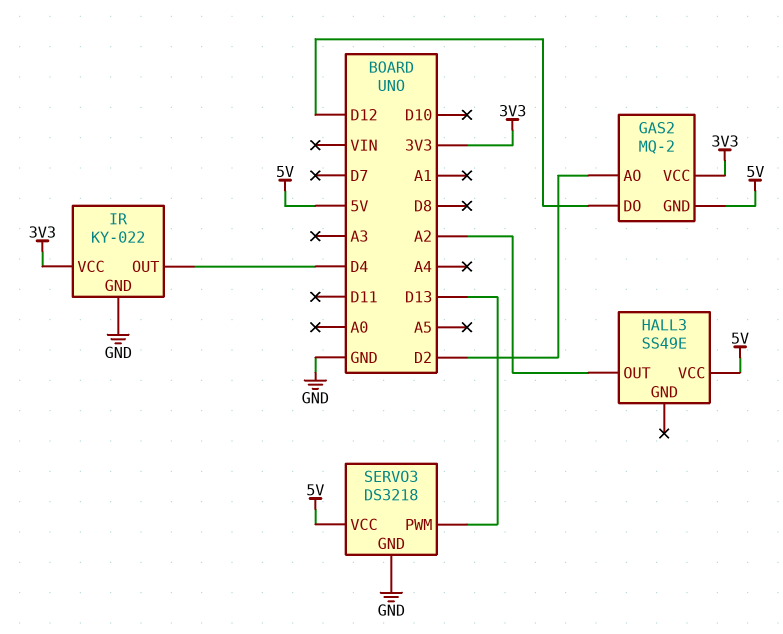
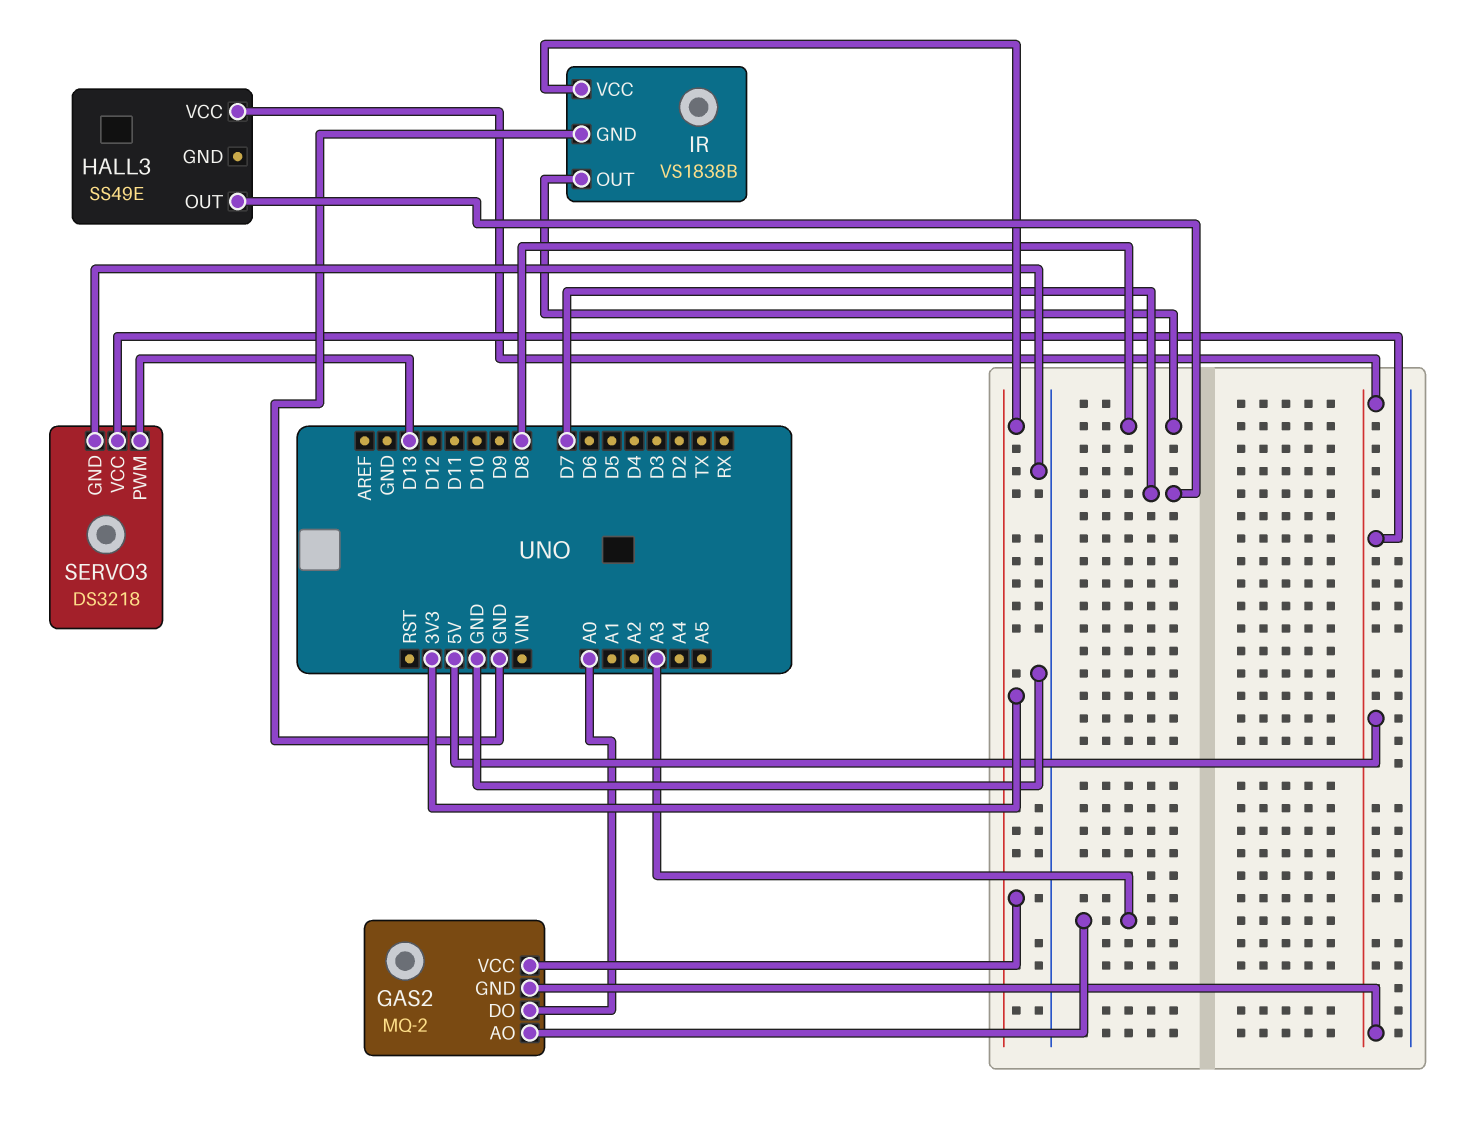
GAS2 pin AO: D2 -> A3
GAS2 pin DO: D12 -> A0
HALL3 pin OUT: A2 -> D7
IR: KY-022 -> VS1838B
IR pin OUT: D4 -> D8

